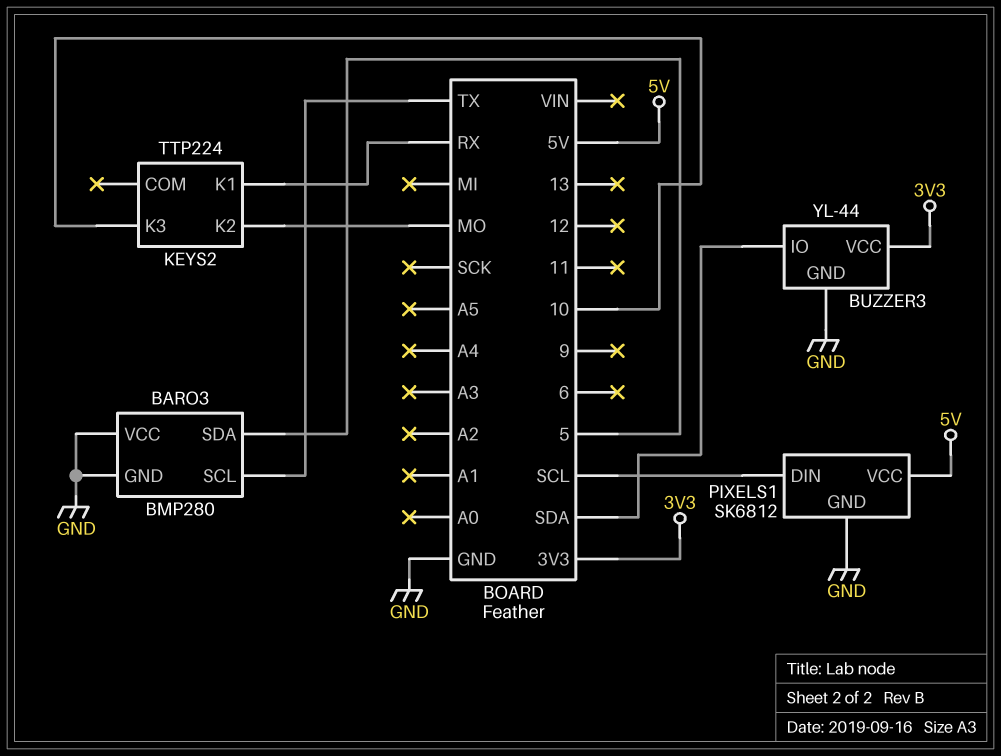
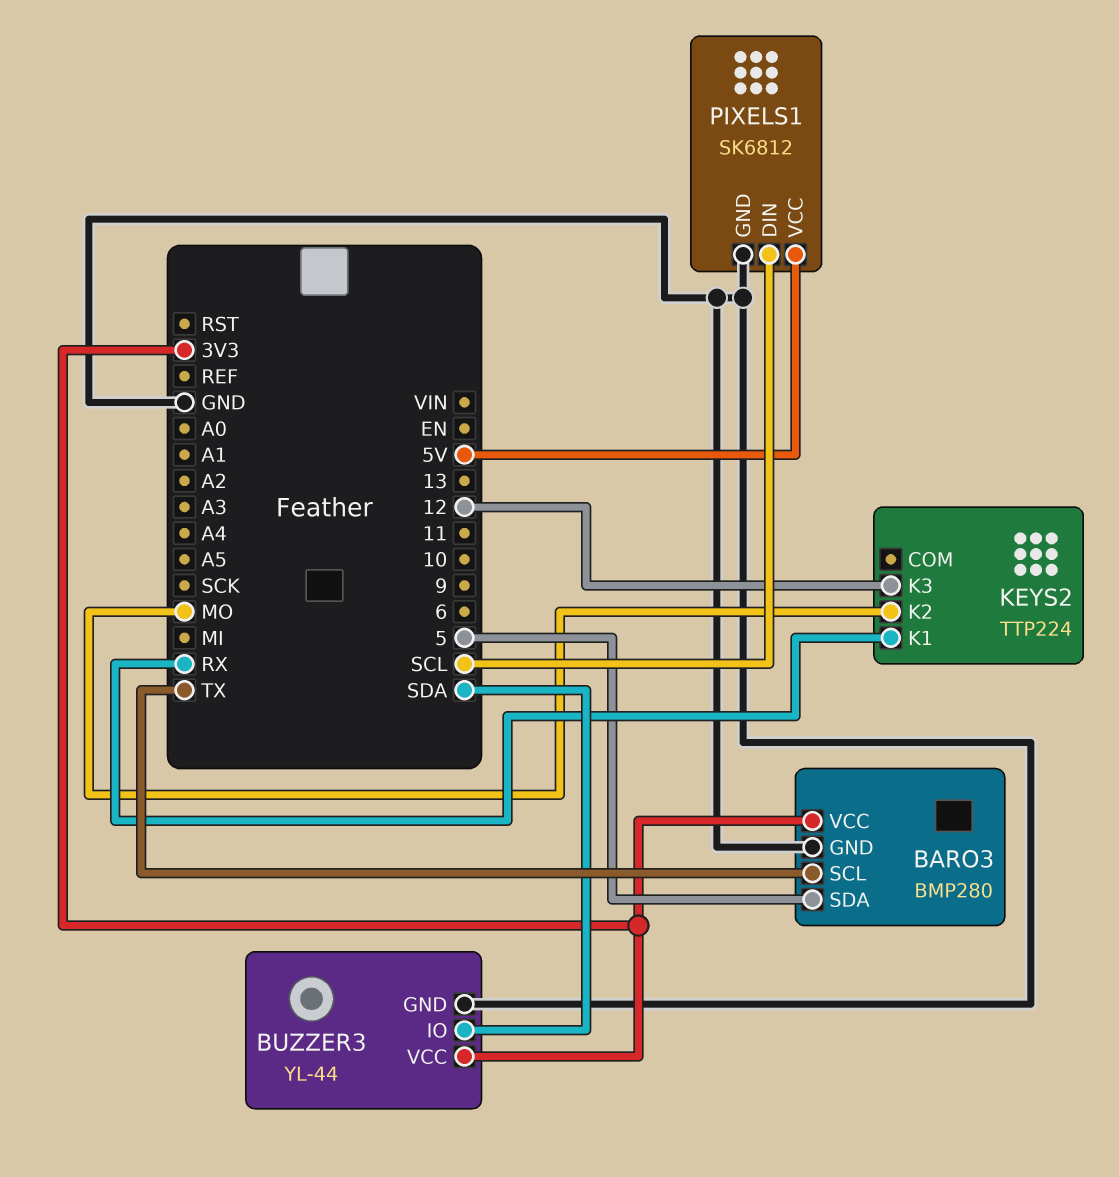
BARO3 pin VCC: GND -> 3V3
KEYS2 pin K3: 10 -> 12

